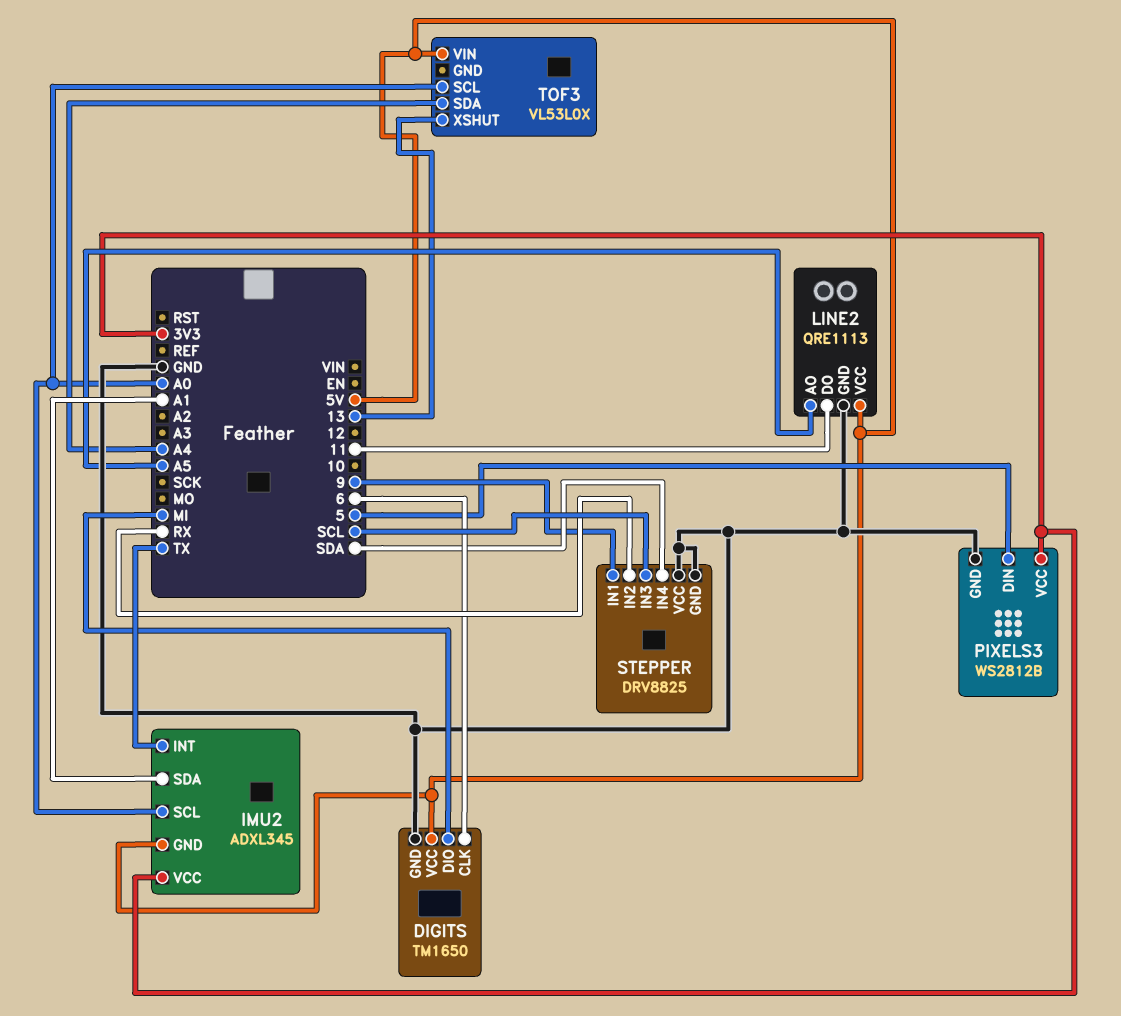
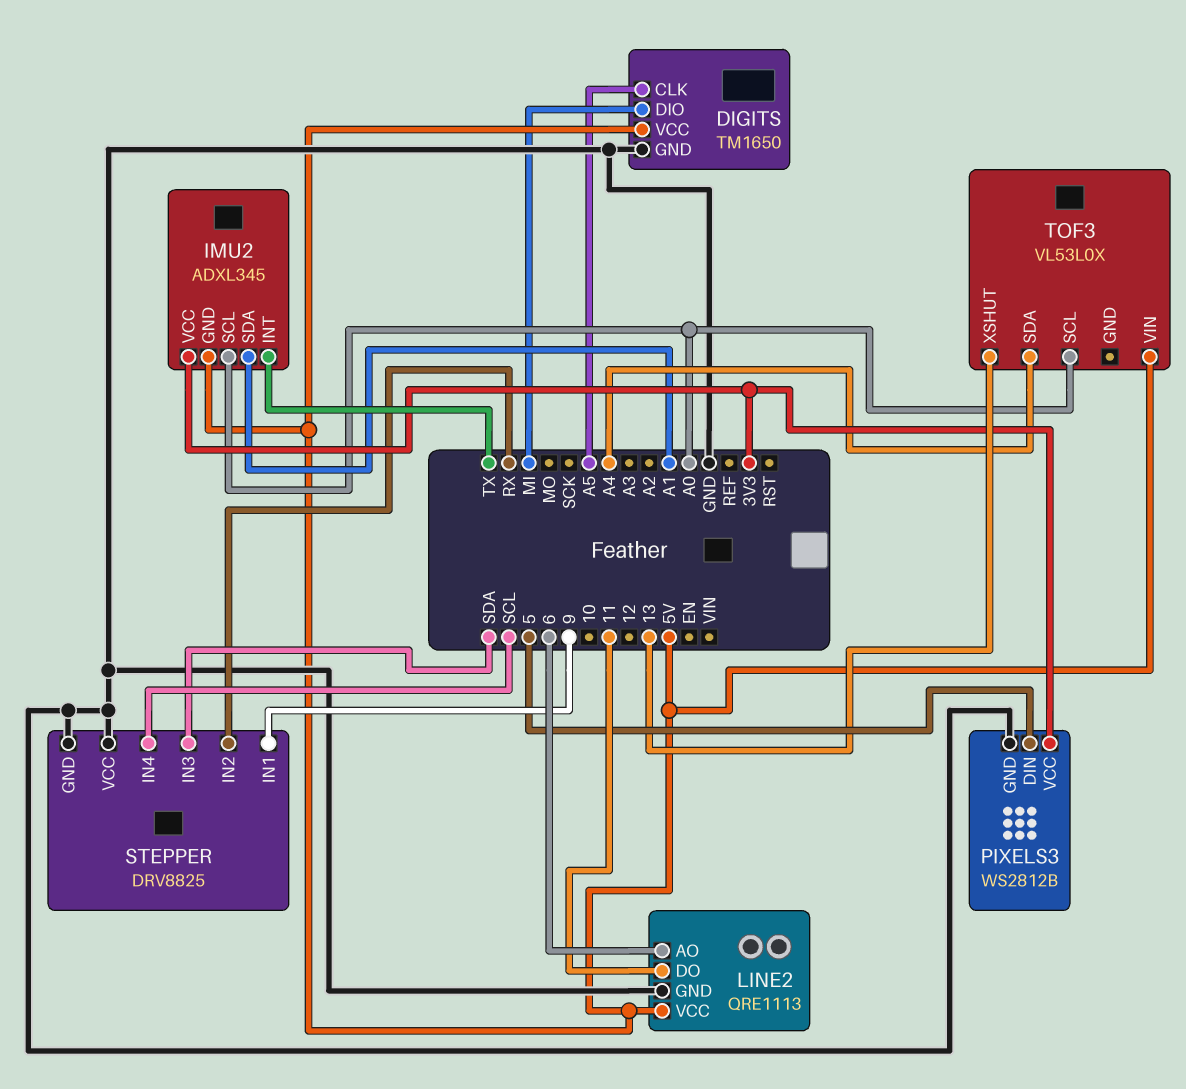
DIGITS pin CLK: 6 -> A5
LINE2 pin AO: A5 -> 6
STEPPER pin IN3: SCL -> SDA
STEPPER pin IN4: SDA -> SCL

